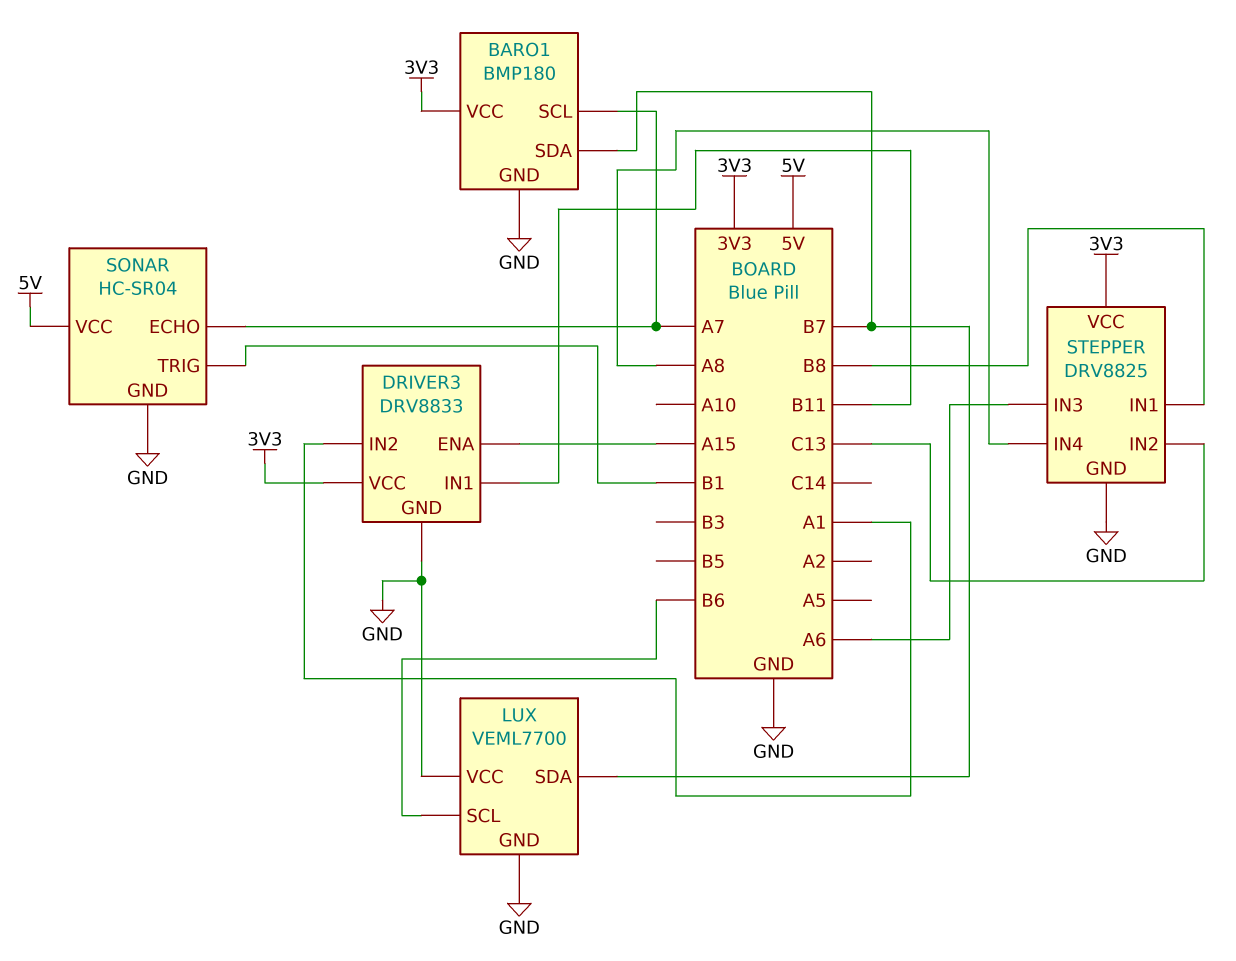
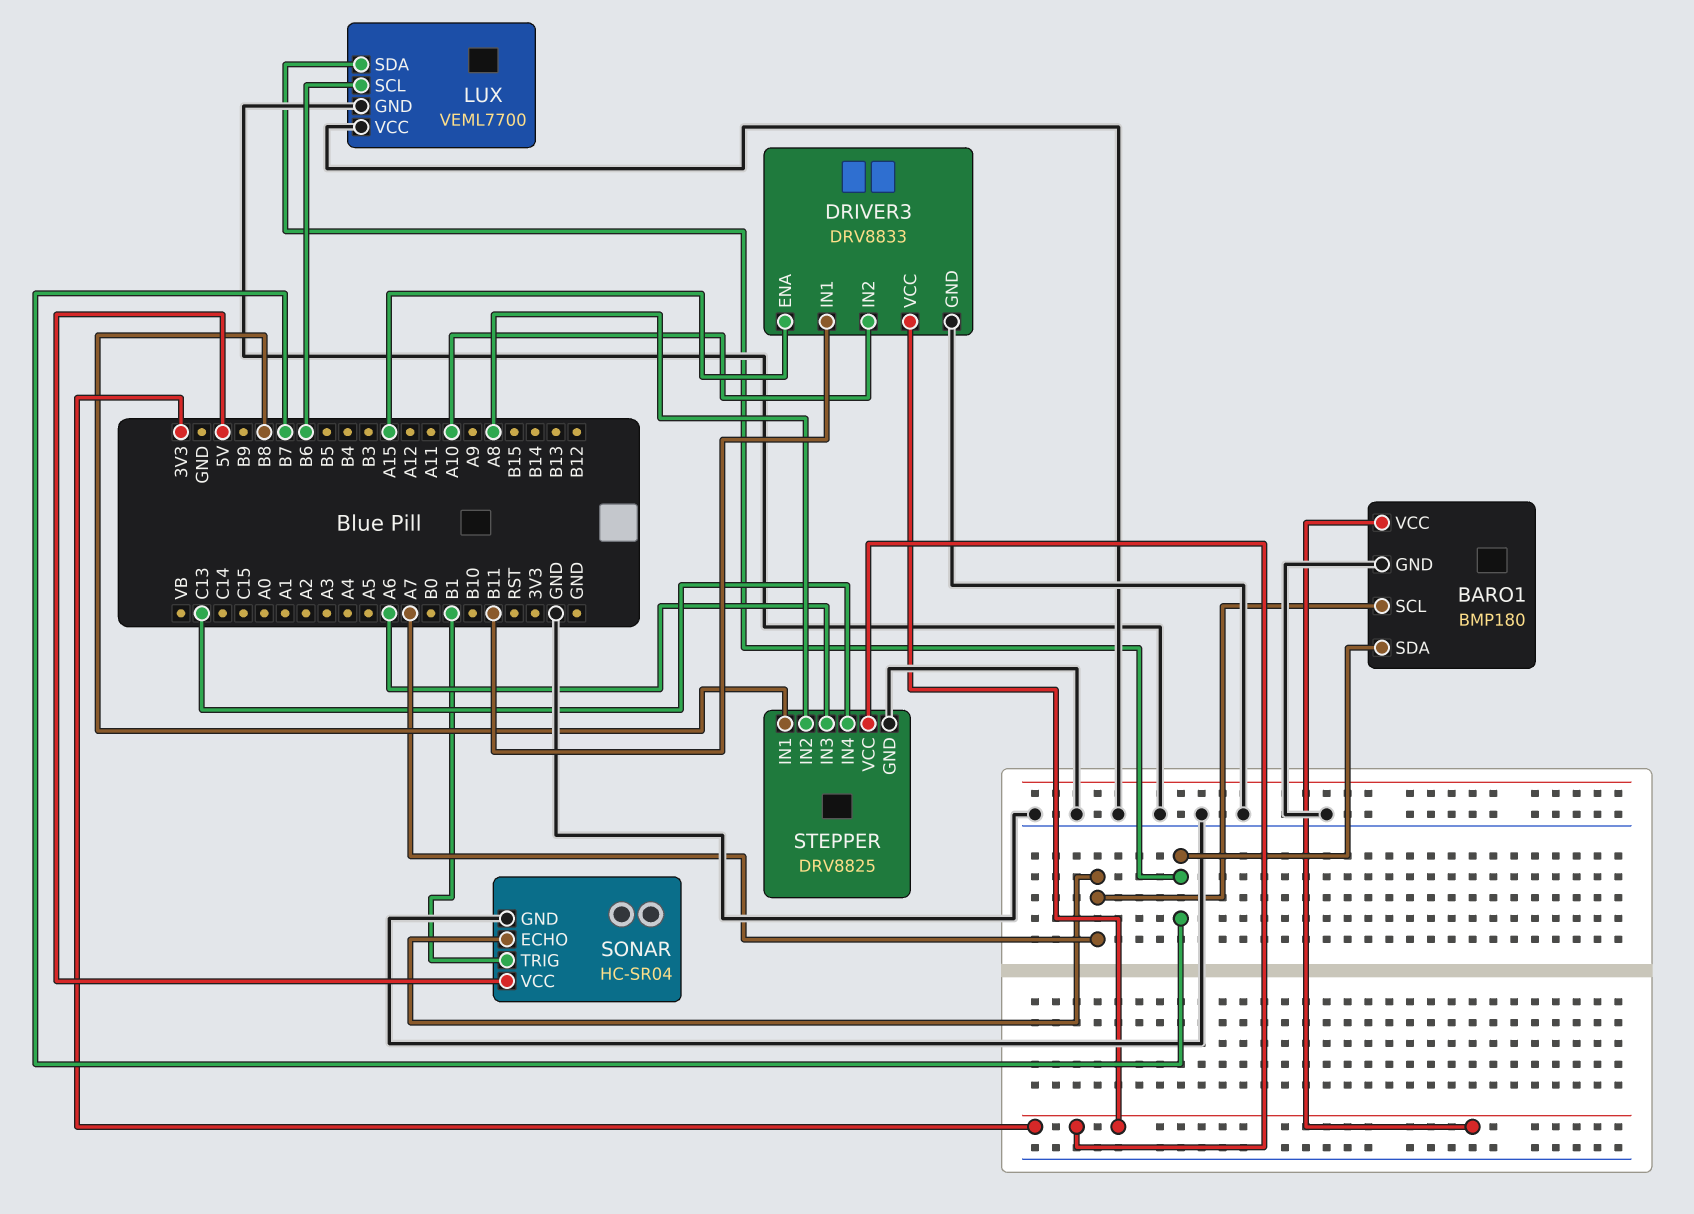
DRIVER3 pin IN2: A1 -> A10
STEPPER pin IN2: C13 -> A8
STEPPER pin IN4: A8 -> C13

